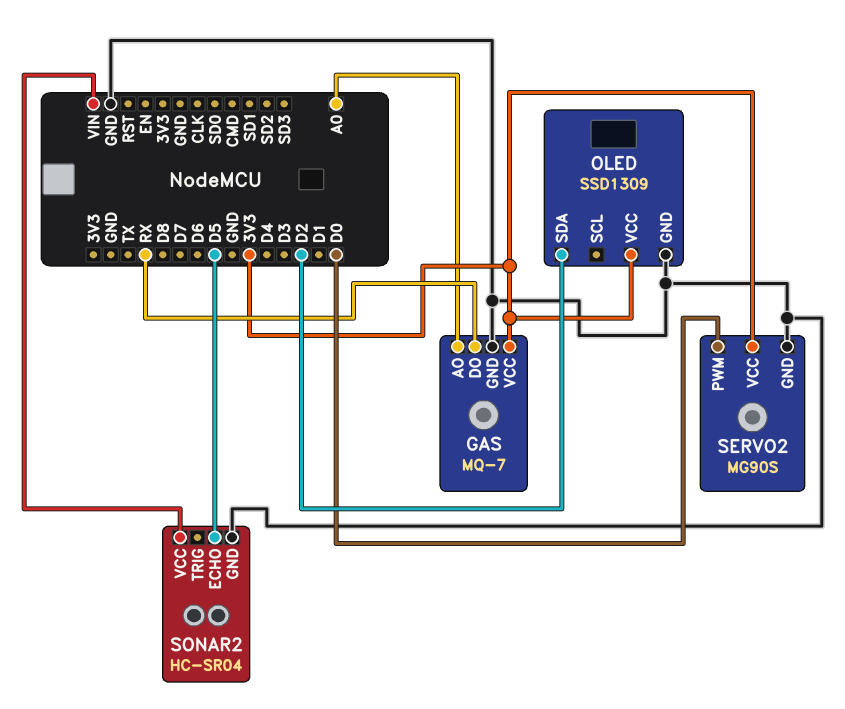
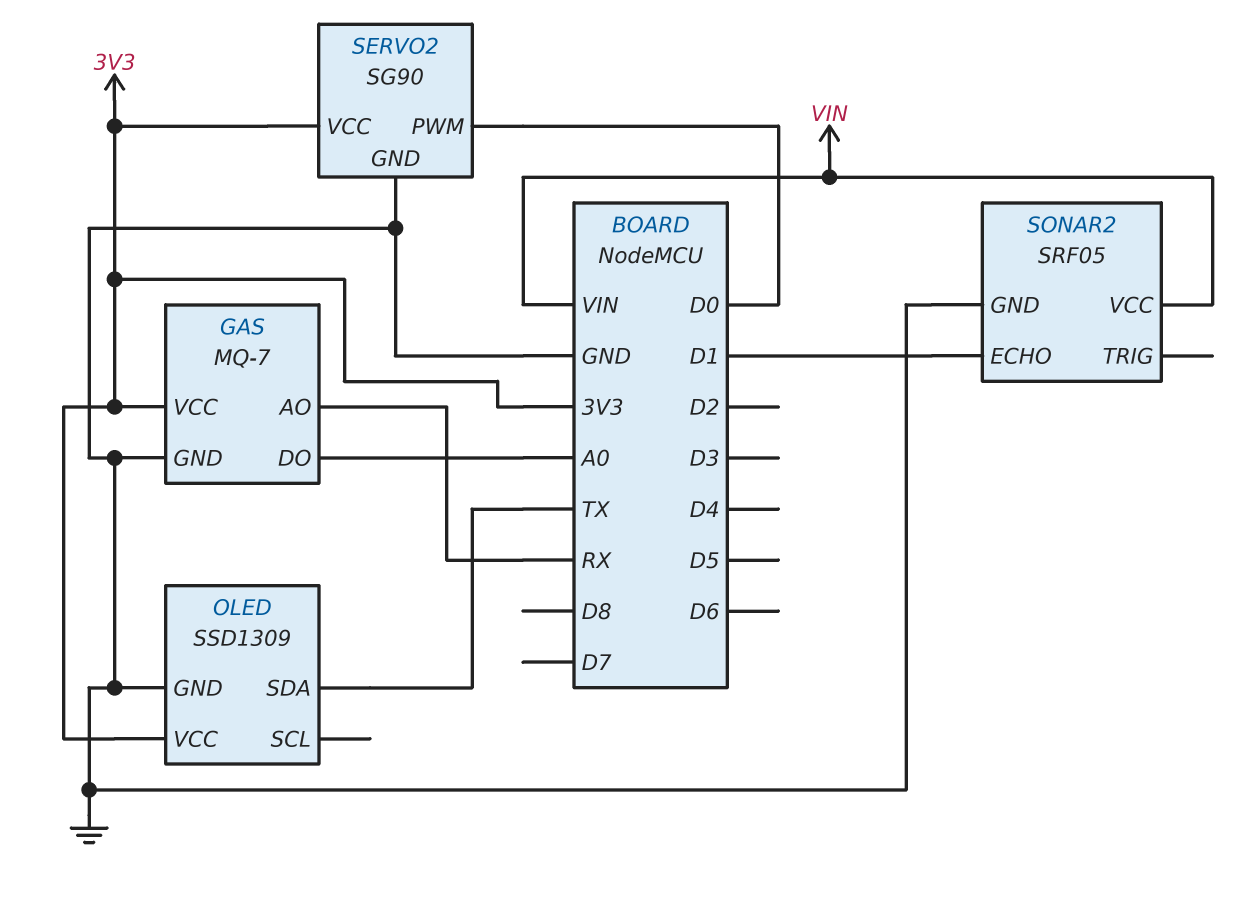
GAS pin AO: A0 -> RX
GAS pin DO: RX -> A0
OLED pin SDA: D2 -> TX
SERVO2: MG90S -> SG90
SONAR2: HC-SR04 -> SRF05
SONAR2 pin ECHO: D5 -> D1

